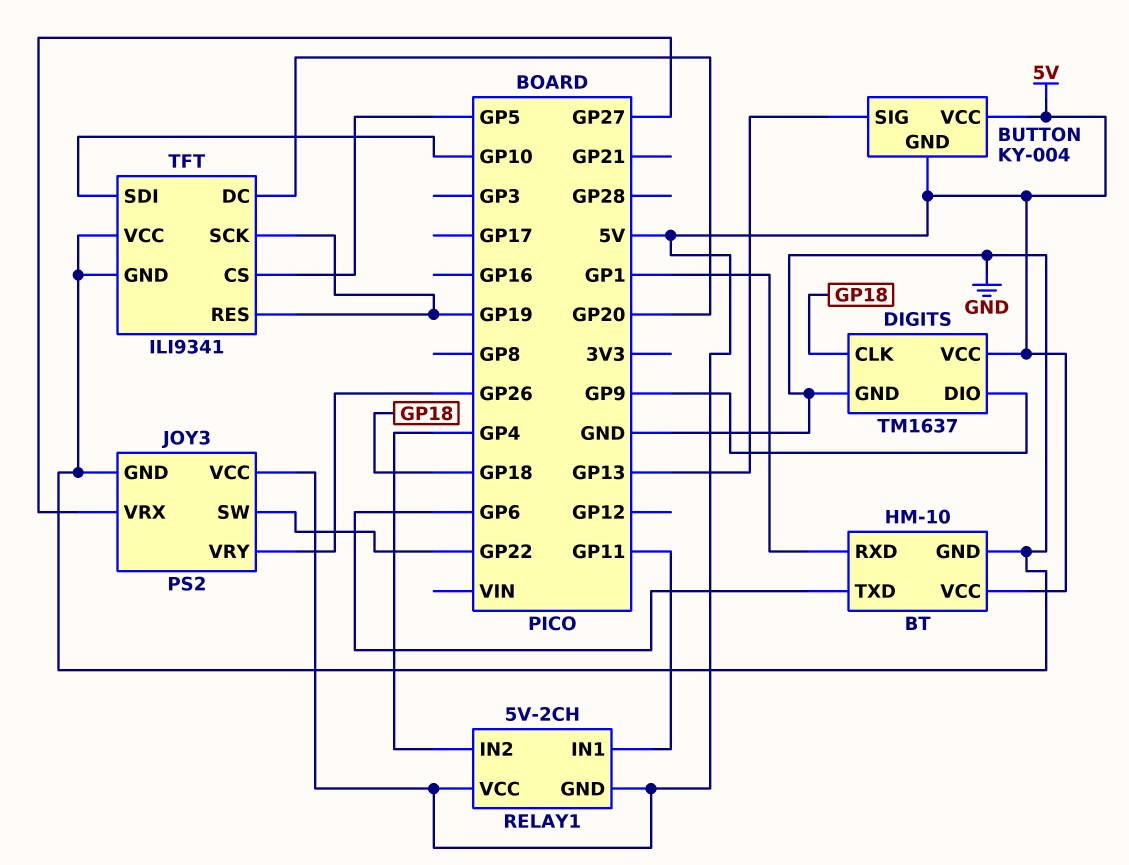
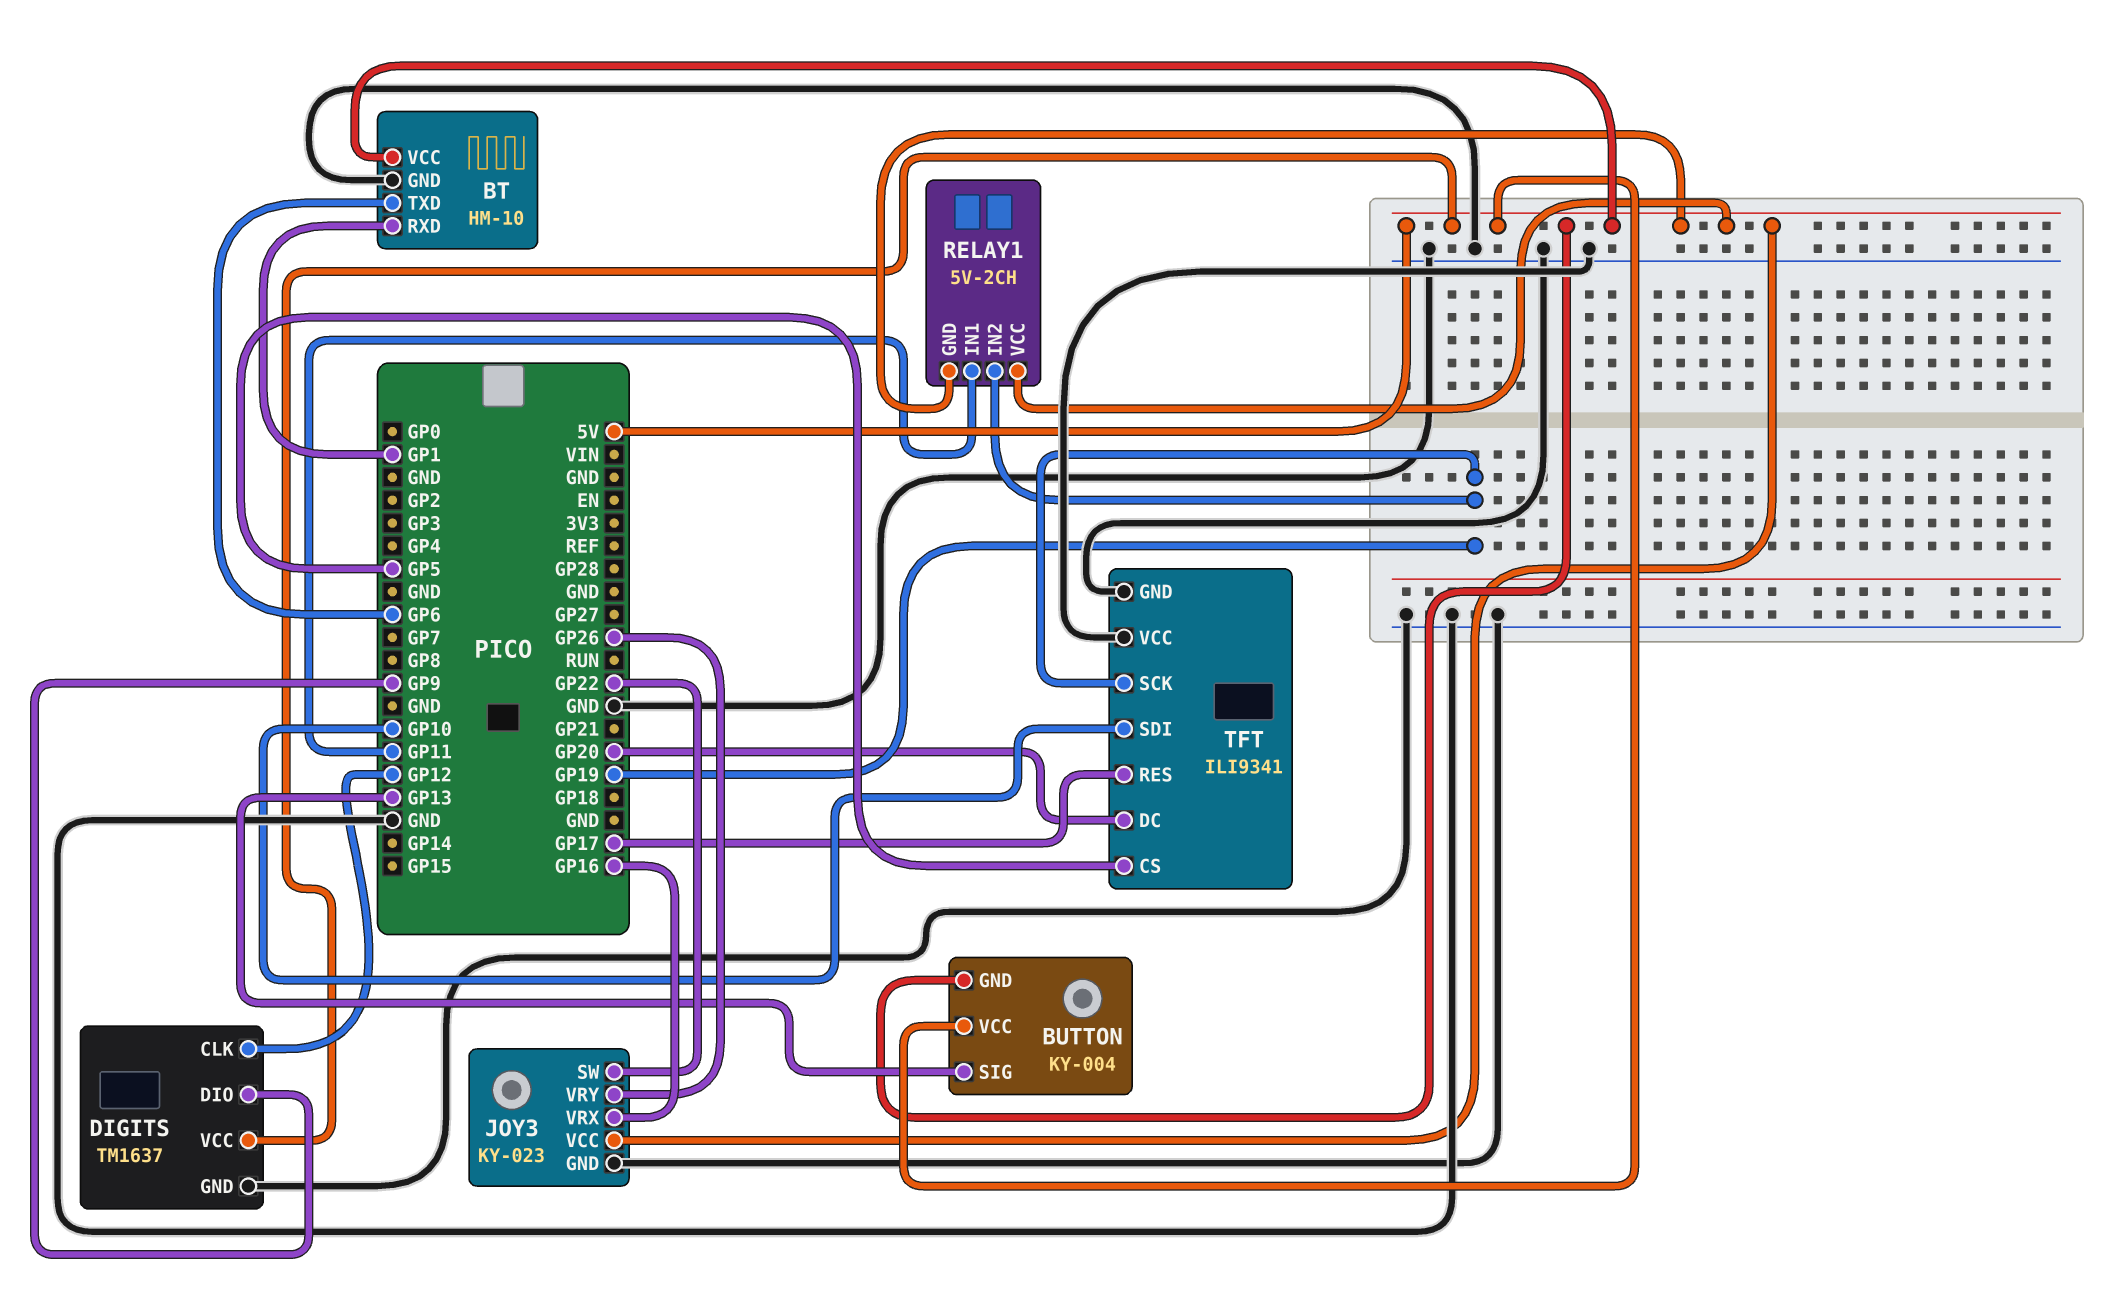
DIGITS pin CLK: GP18 -> GP12
JOY3: PS2 -> KY-023
JOY3 pin VRX: GP27 -> GP16
RELAY1 pin IN2: GP4 -> GP19
TFT pin RES: GP19 -> GP17

